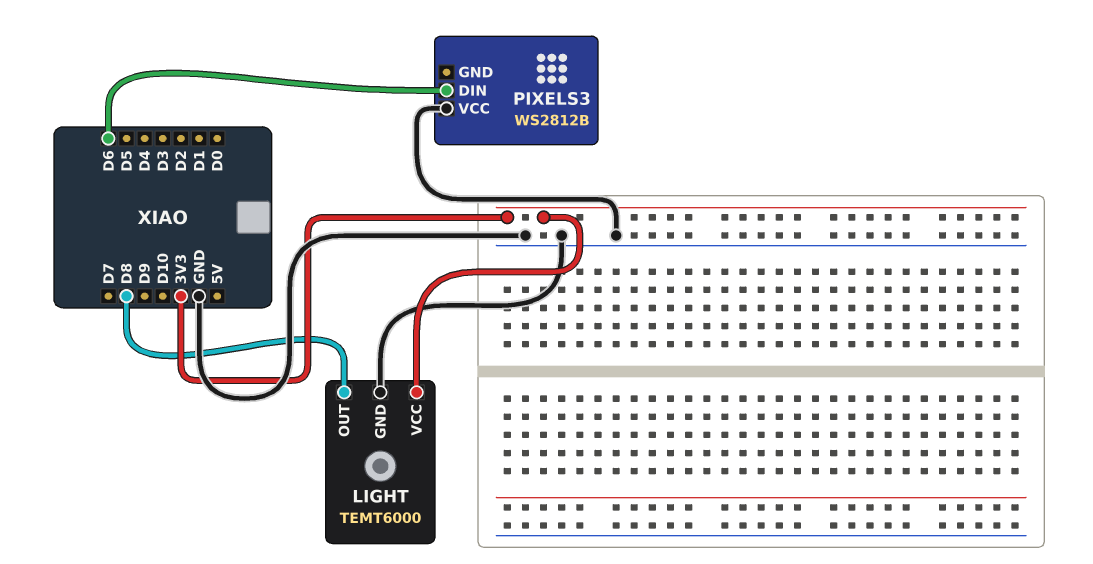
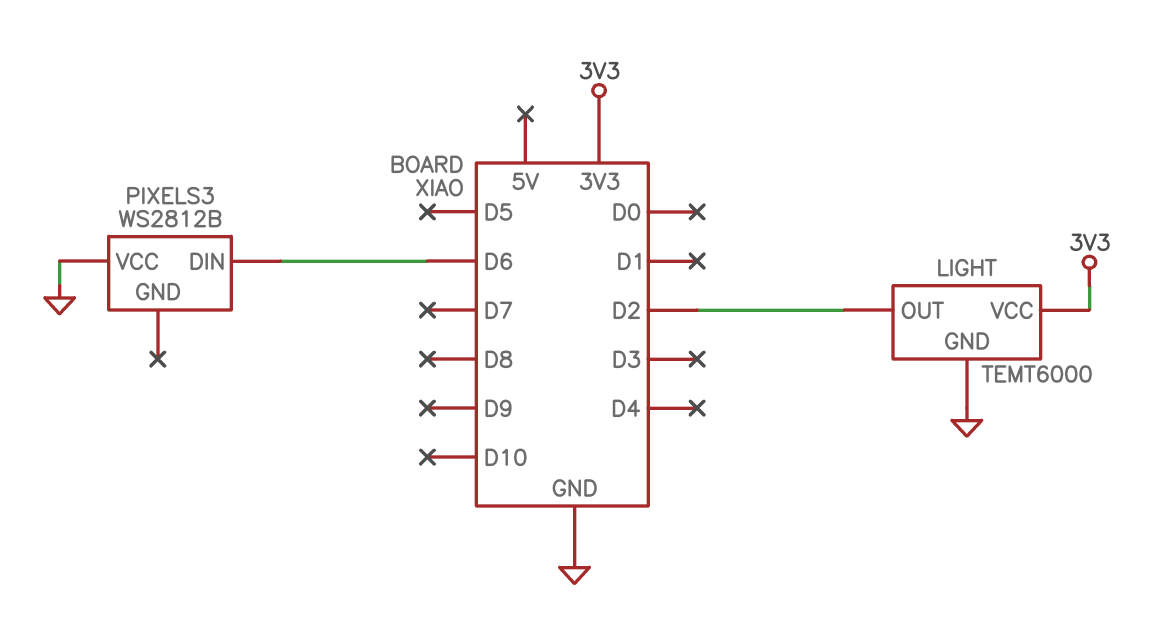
LIGHT pin OUT: D8 -> D2

